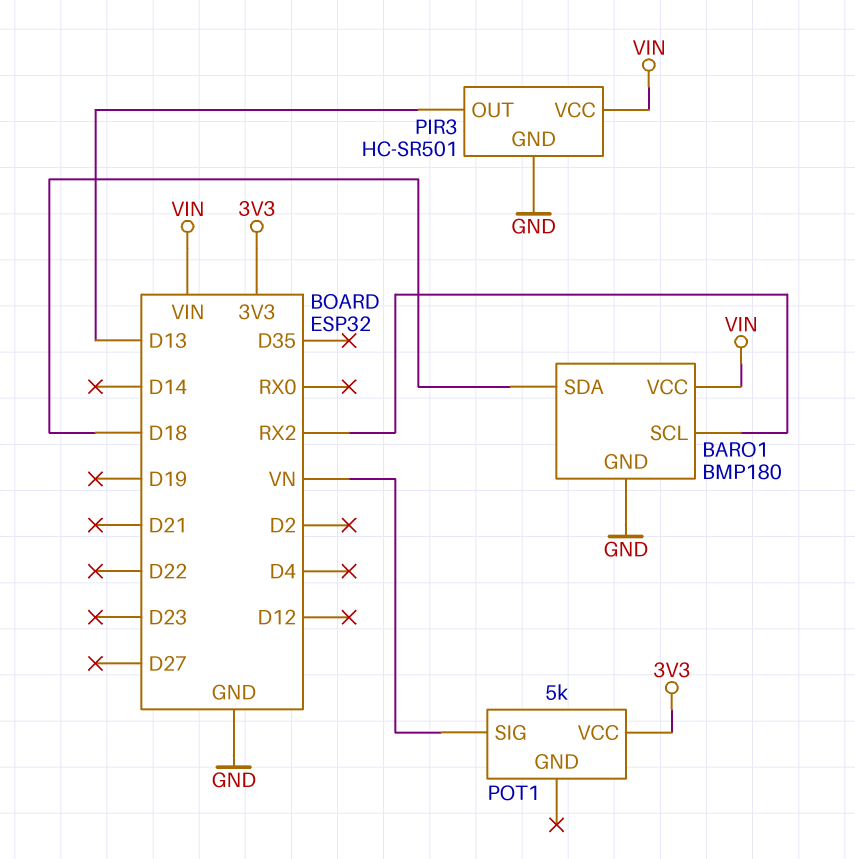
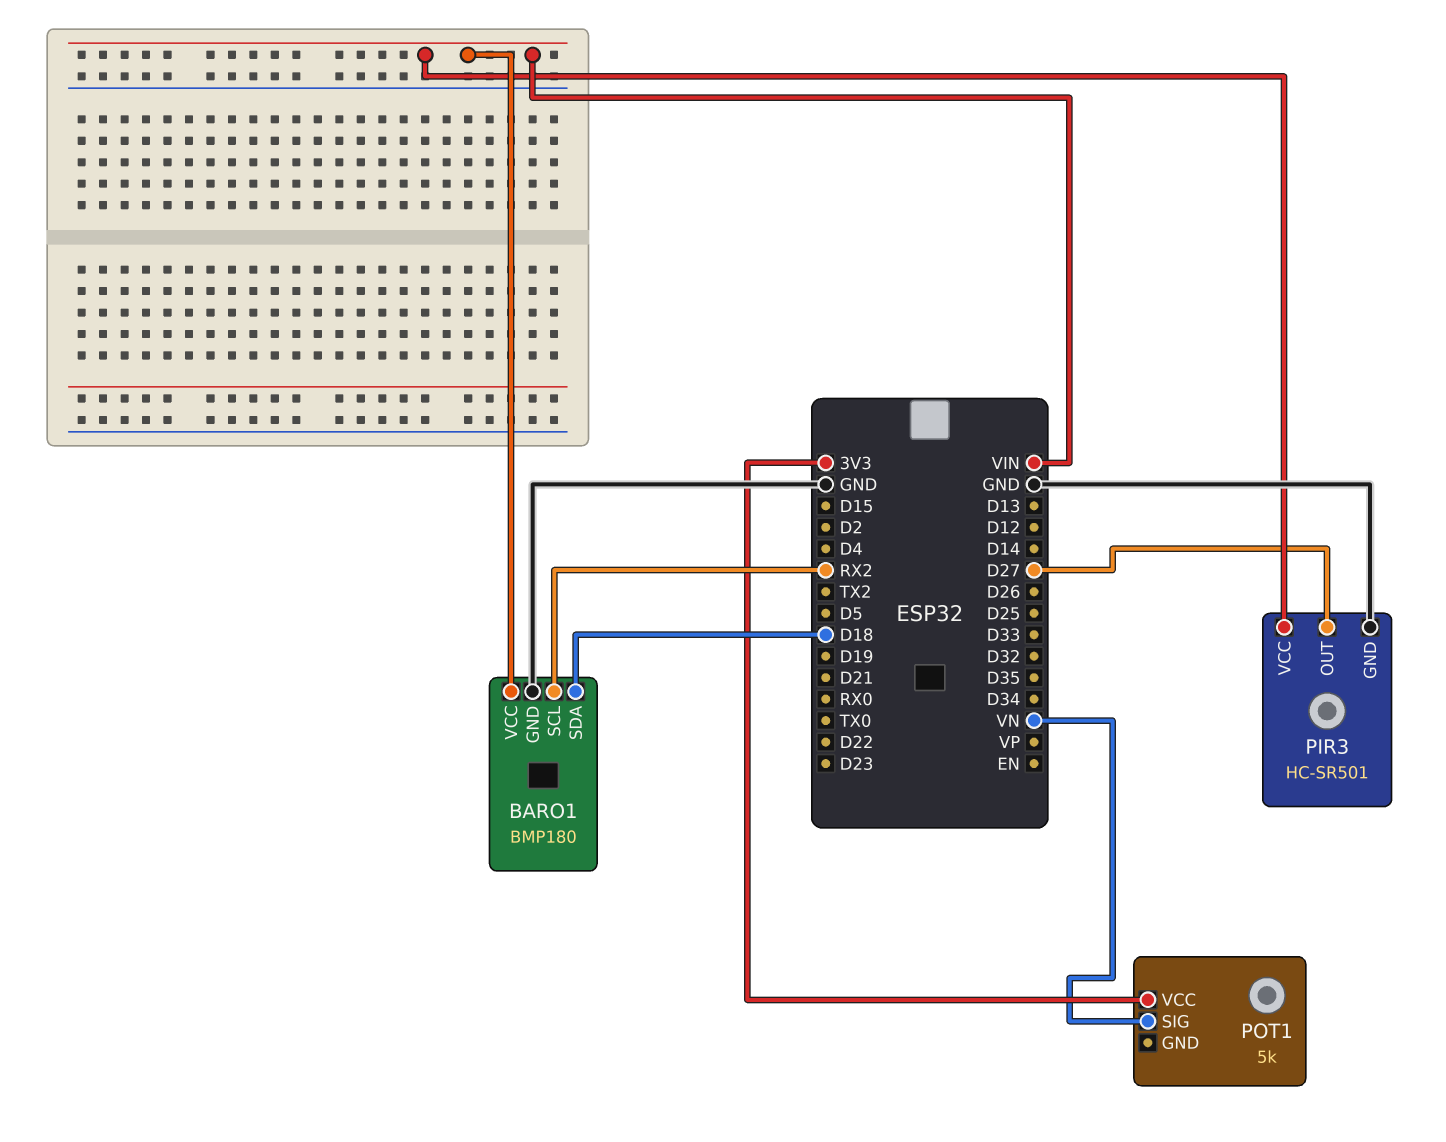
PIR3 pin OUT: D13 -> D27

